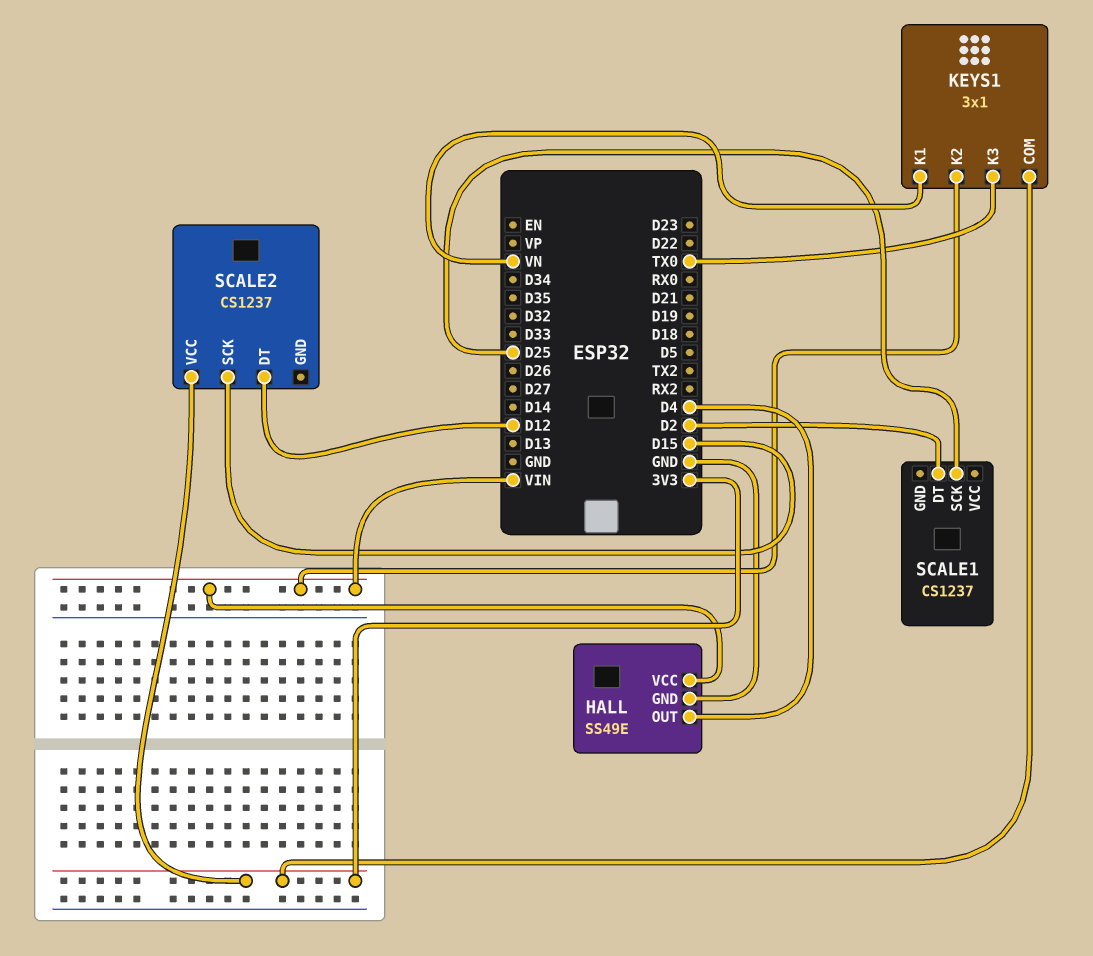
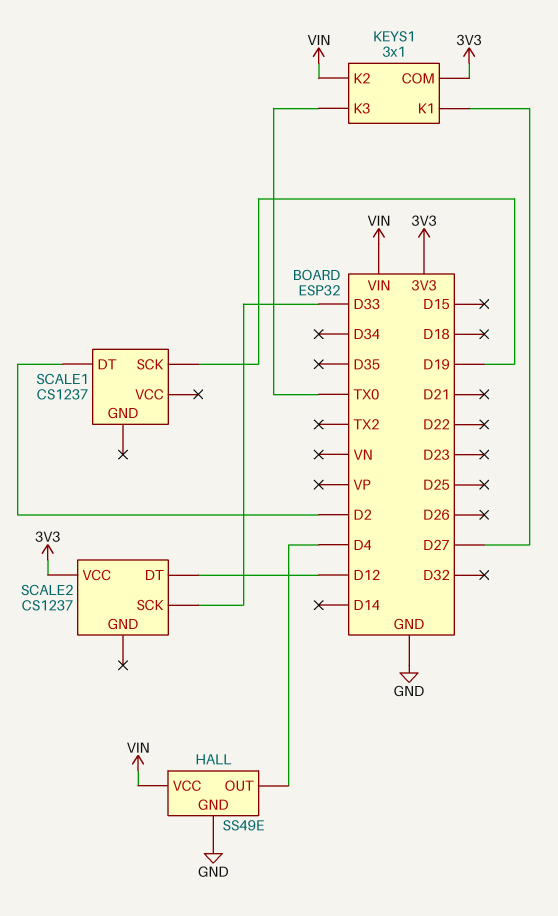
KEYS1 pin K1: VN -> D27
SCALE1 pin SCK: D25 -> D19
SCALE2 pin SCK: D15 -> D33

